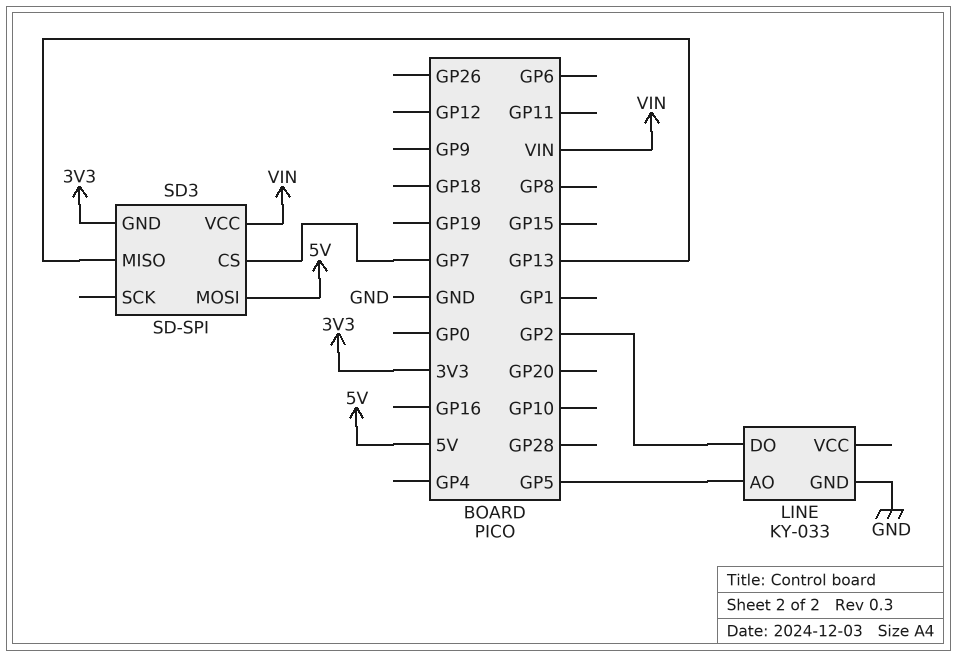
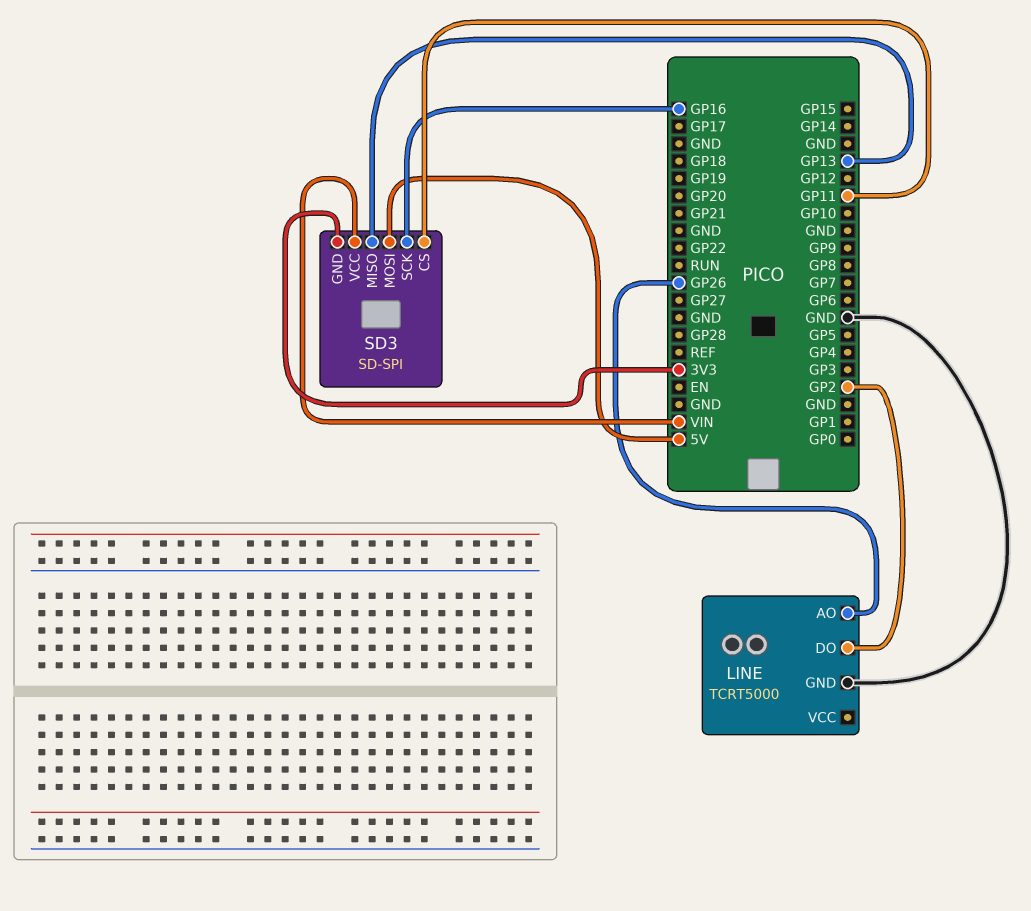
LINE: KY-033 -> TCRT5000
LINE pin AO: GP5 -> GP26
SD3 pin CS: GP7 -> GP11
SD3 pin SCK: none -> GP16

